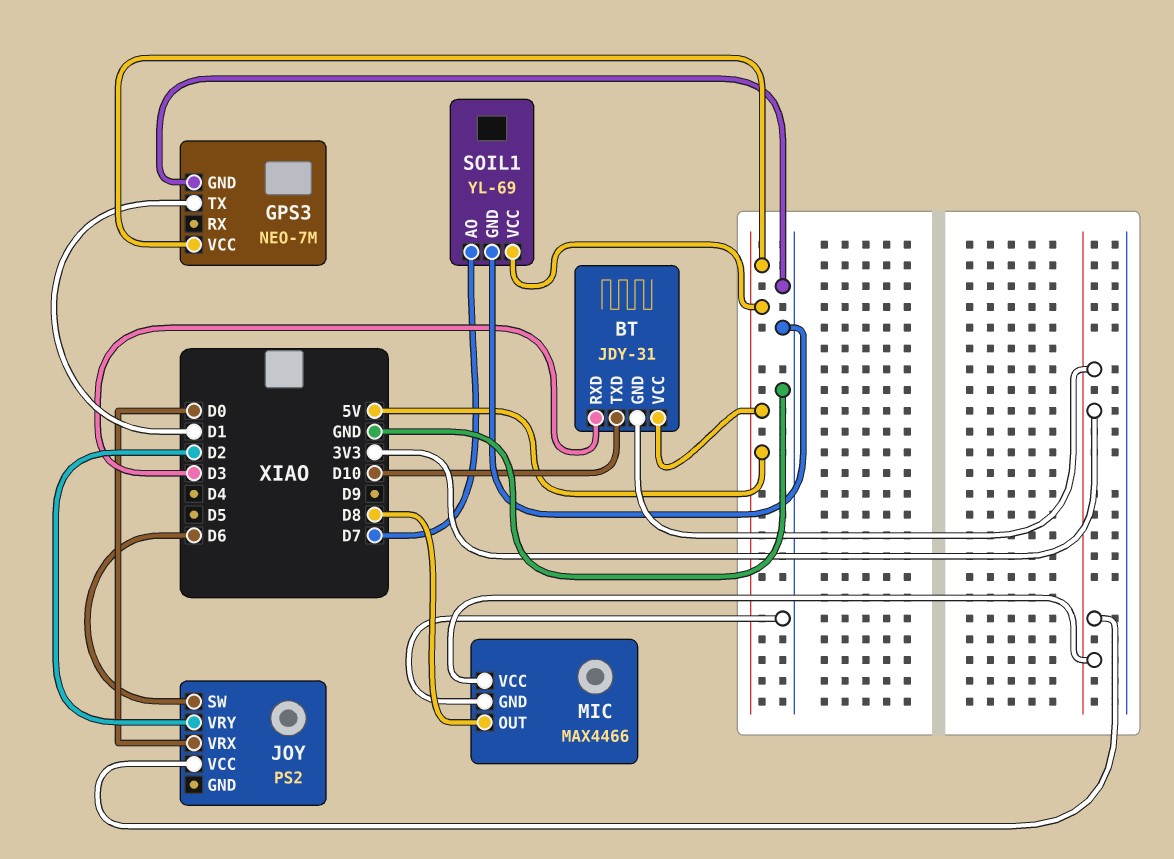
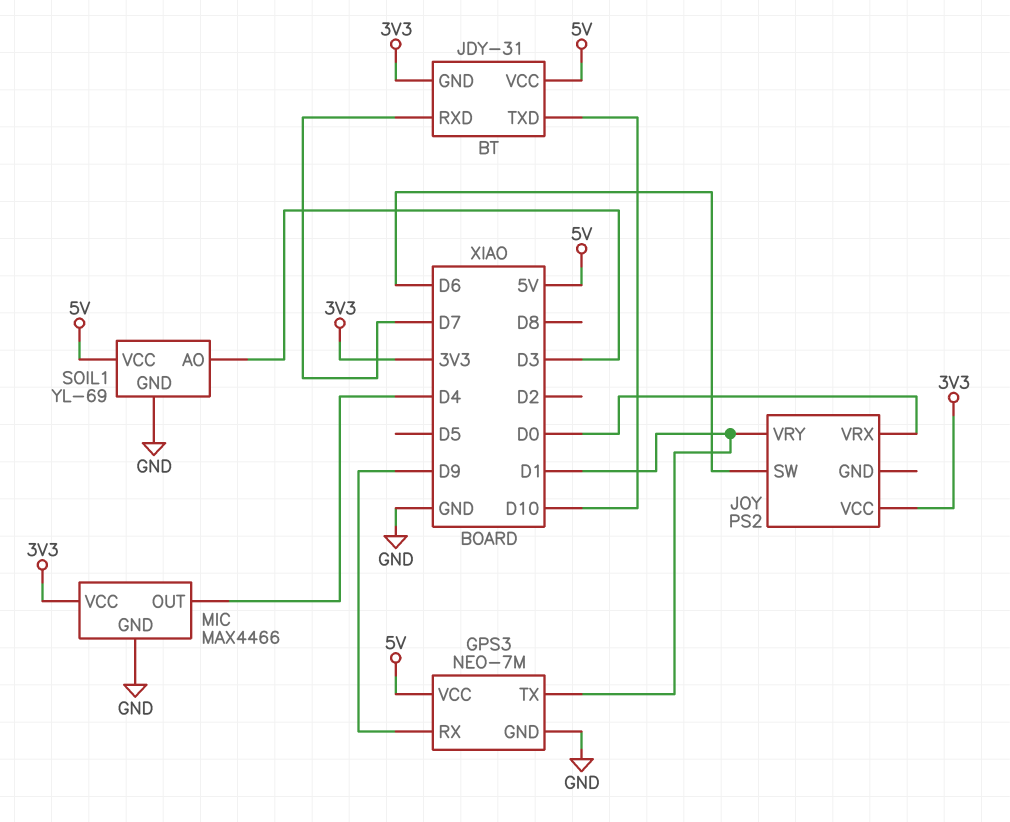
BT pin RXD: D3 -> D7
GPS3 pin RX: none -> D9
JOY pin VRY: D2 -> D1
MIC pin OUT: D8 -> D4
SOIL1 pin AO: D7 -> D3

